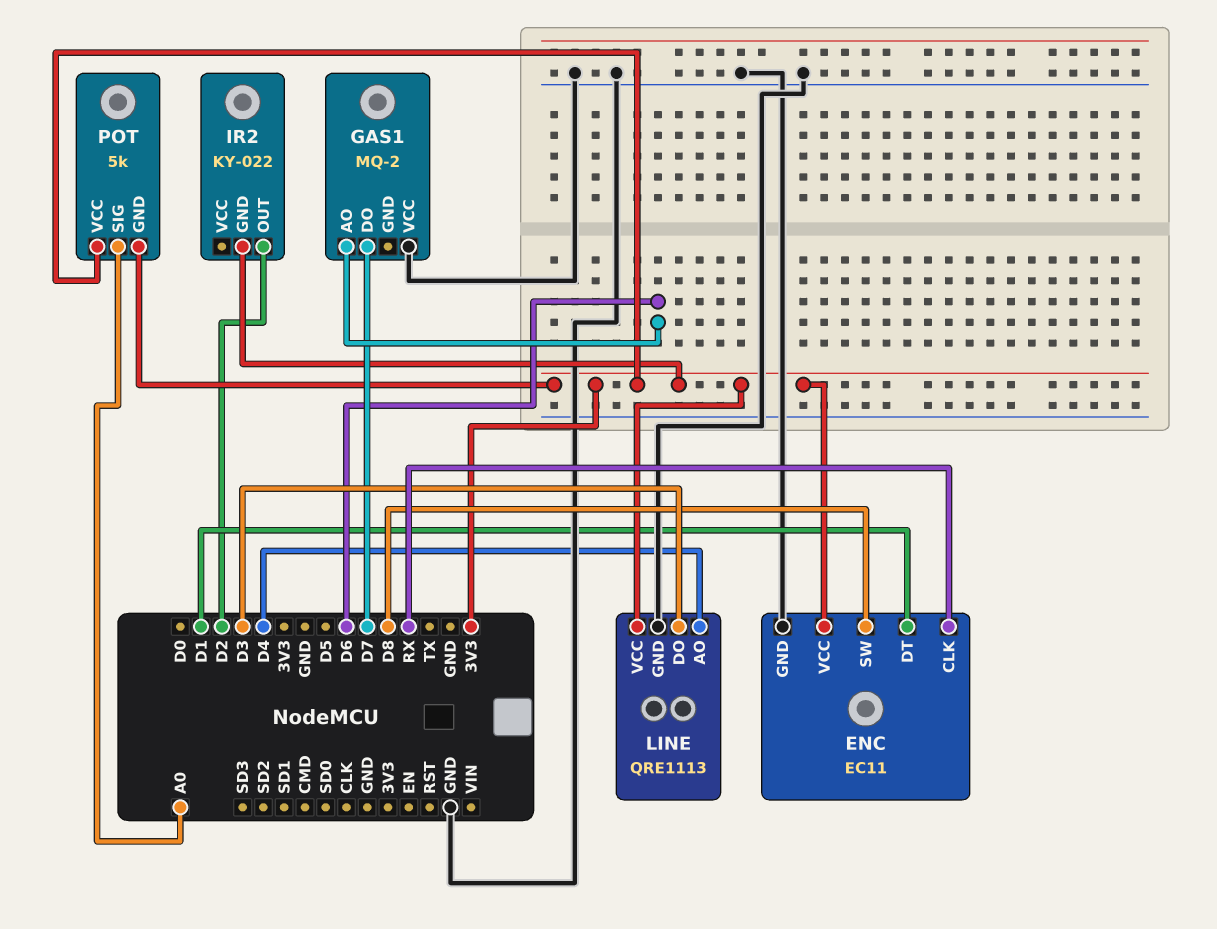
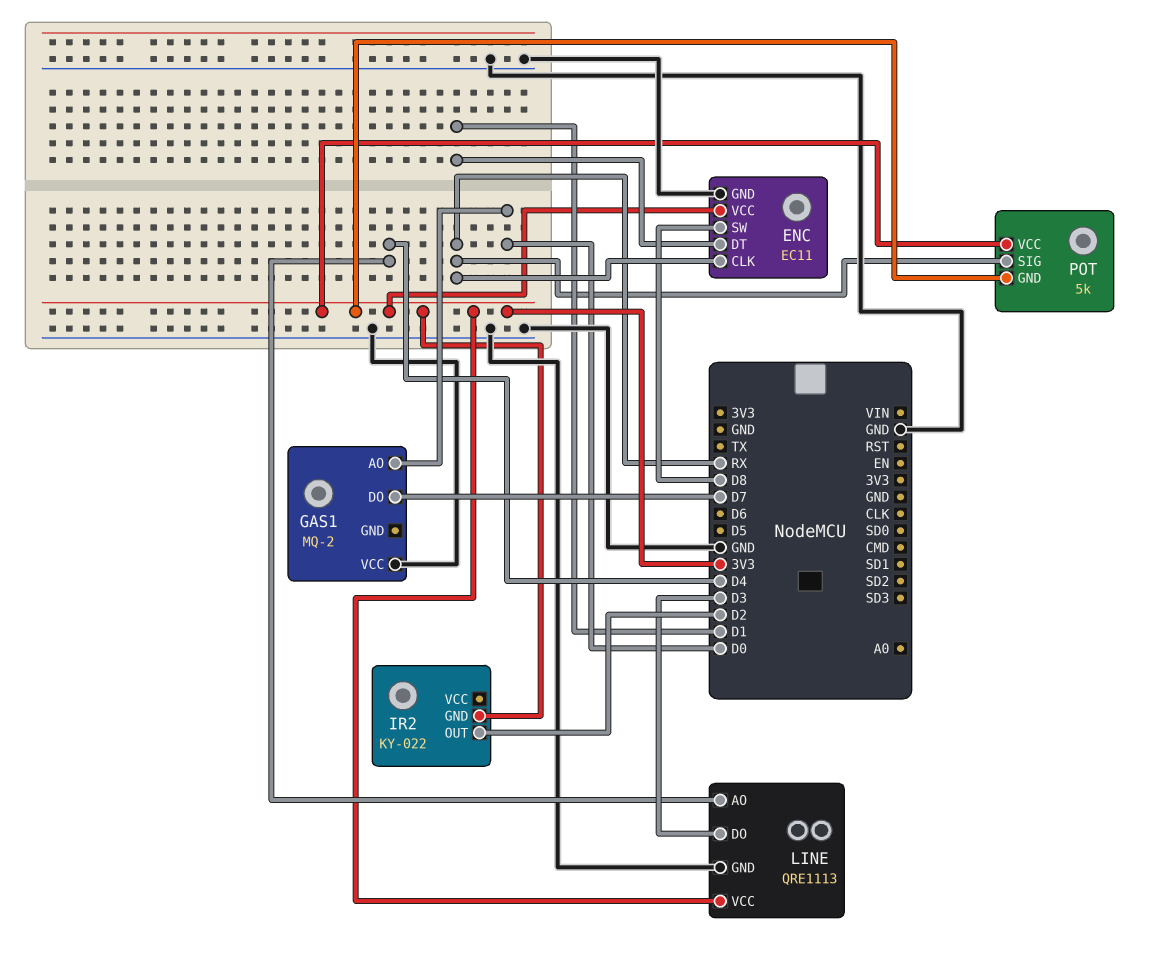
GAS1 pin AO: D6 -> D0
POT pin SIG: A0 -> RX

